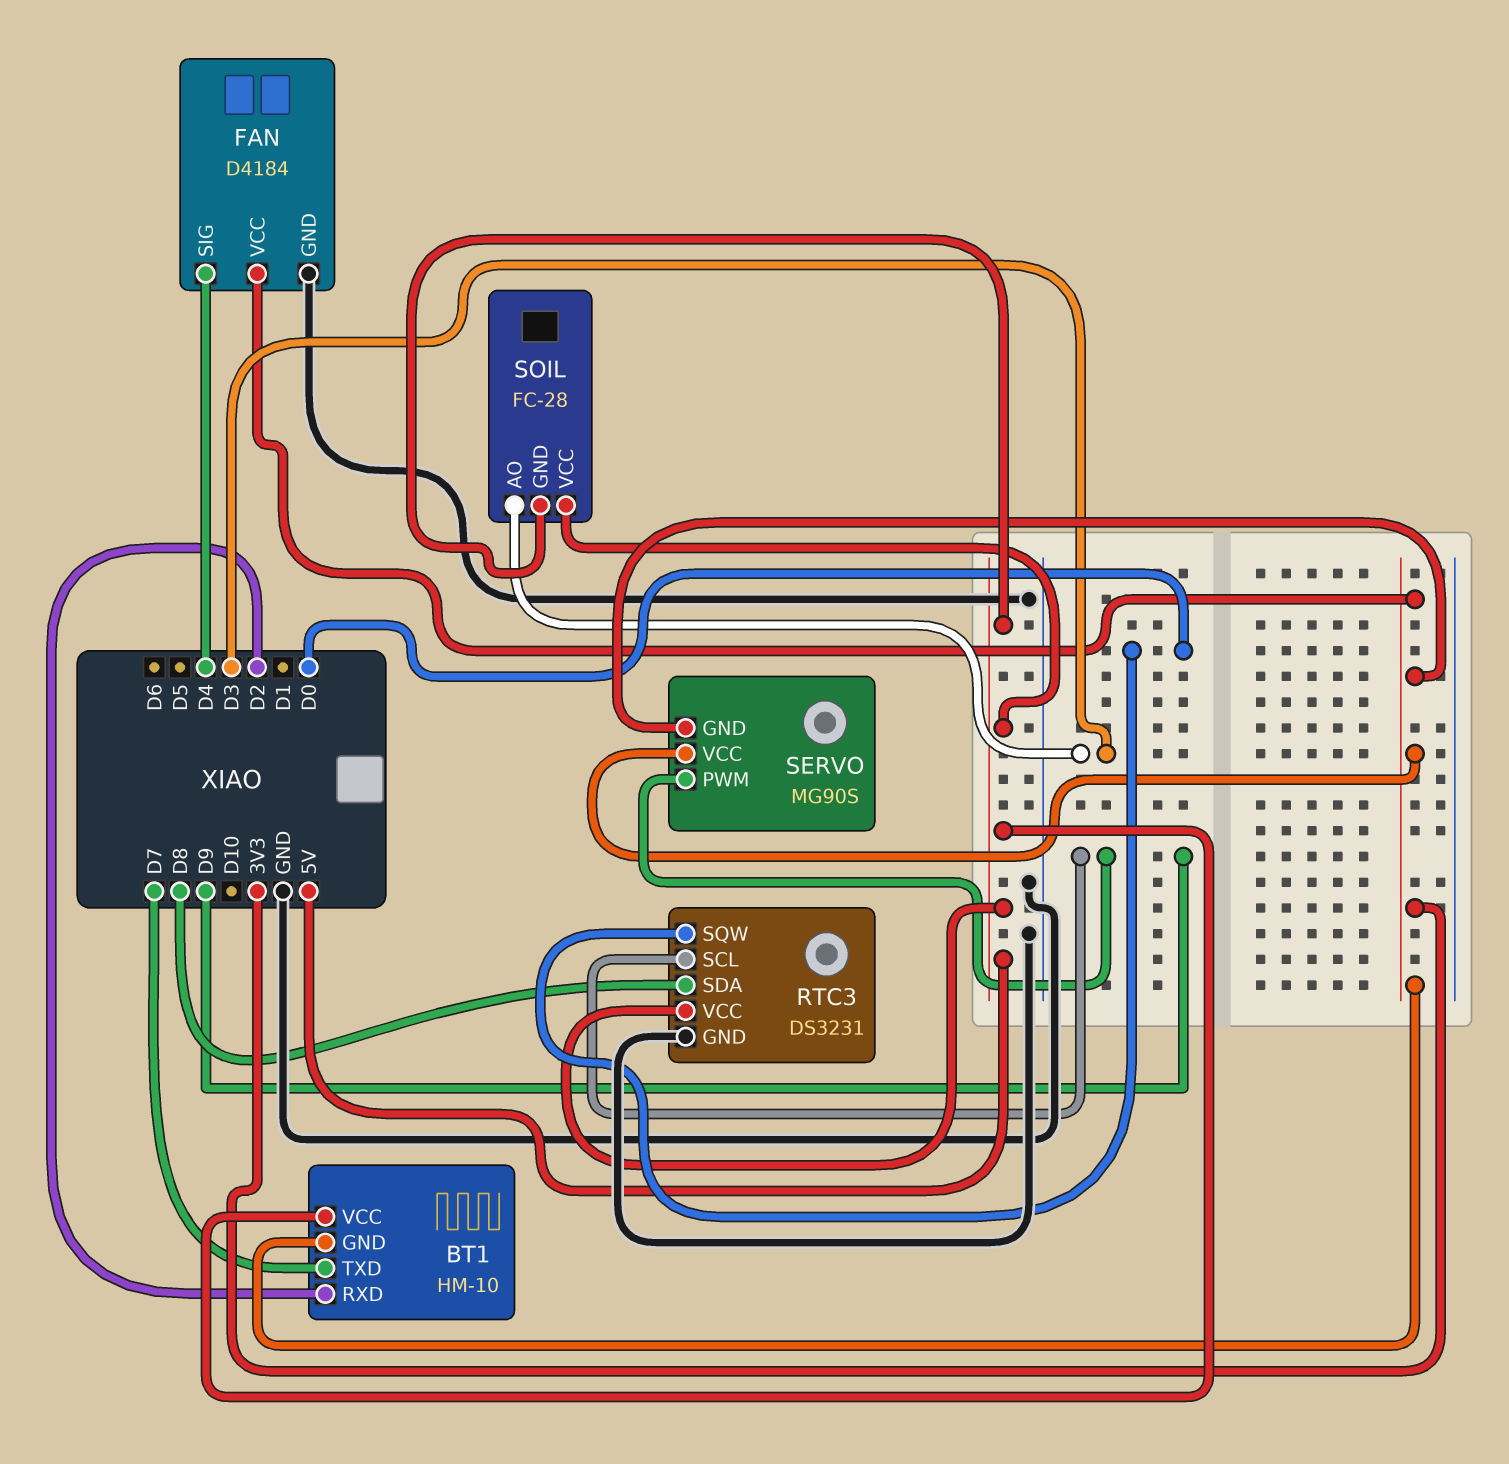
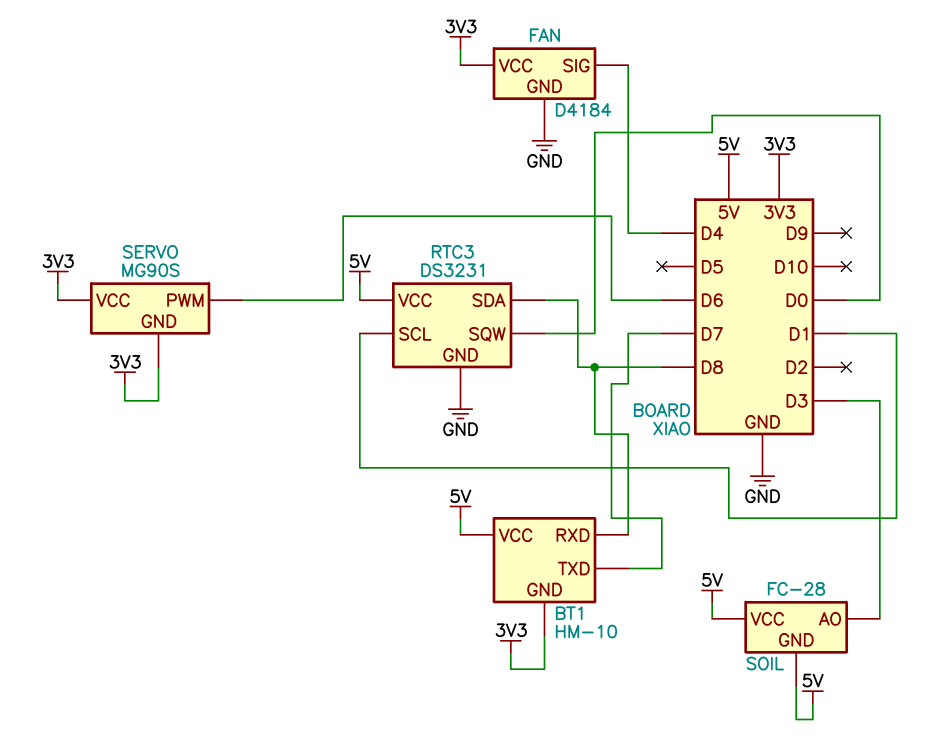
BT1 pin RXD: D2 -> D8
RTC3 pin SCL: D9 -> D1
SERVO pin PWM: D9 -> D6

